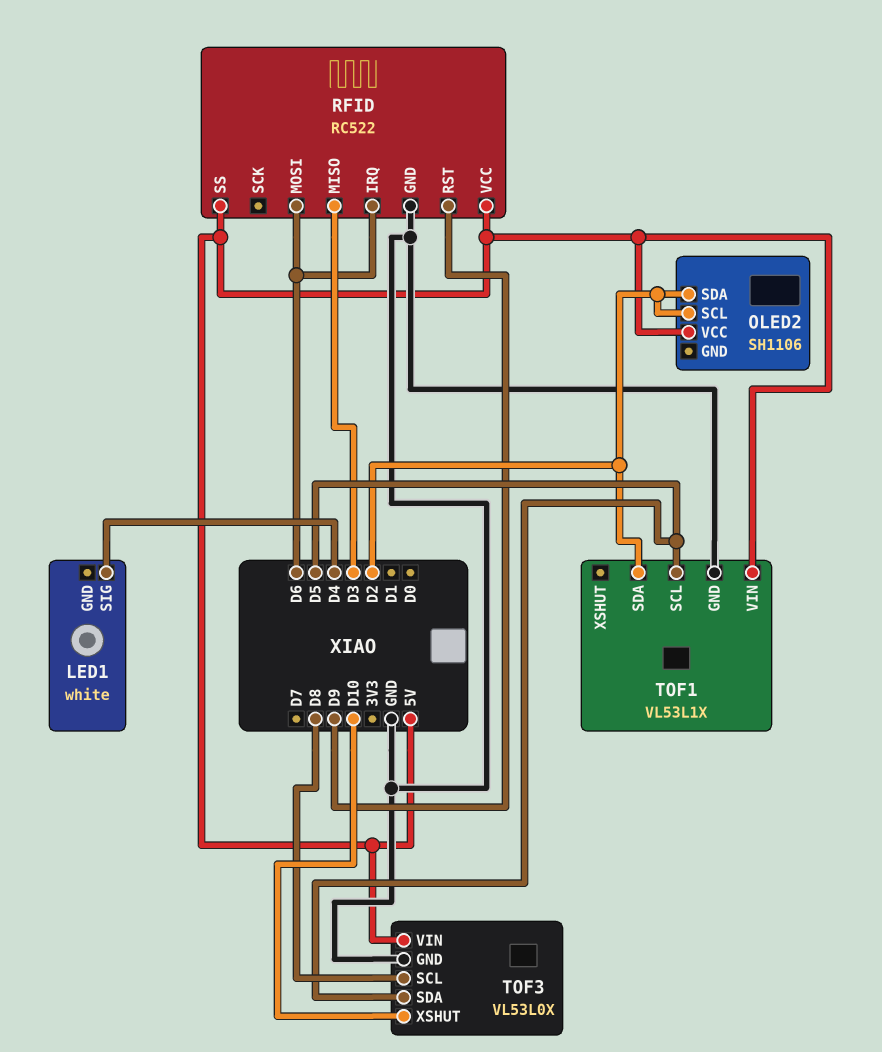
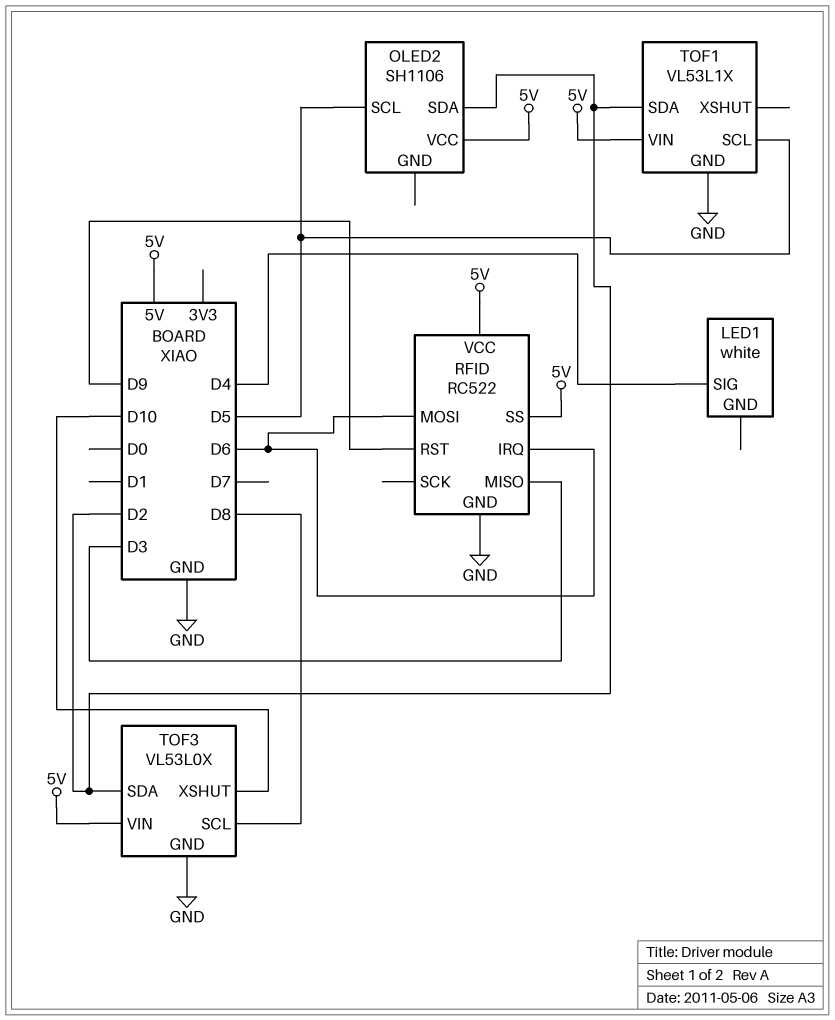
OLED2 pin SCL: D2 -> D5
TOF3 pin SDA: D5 -> D2

